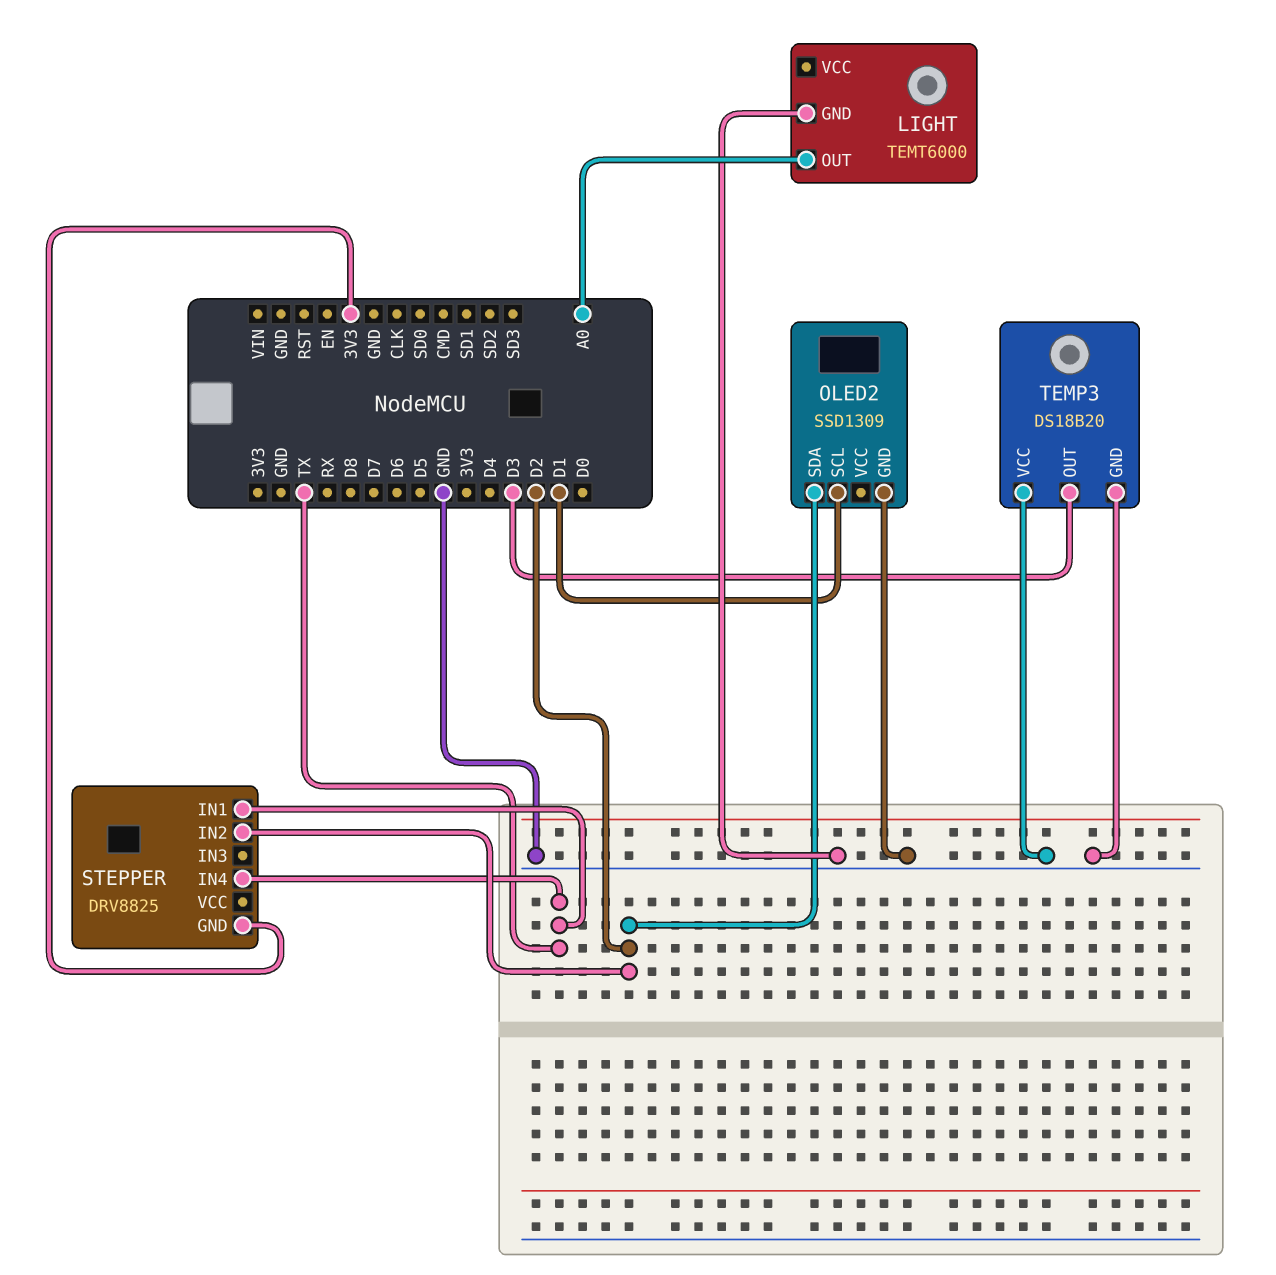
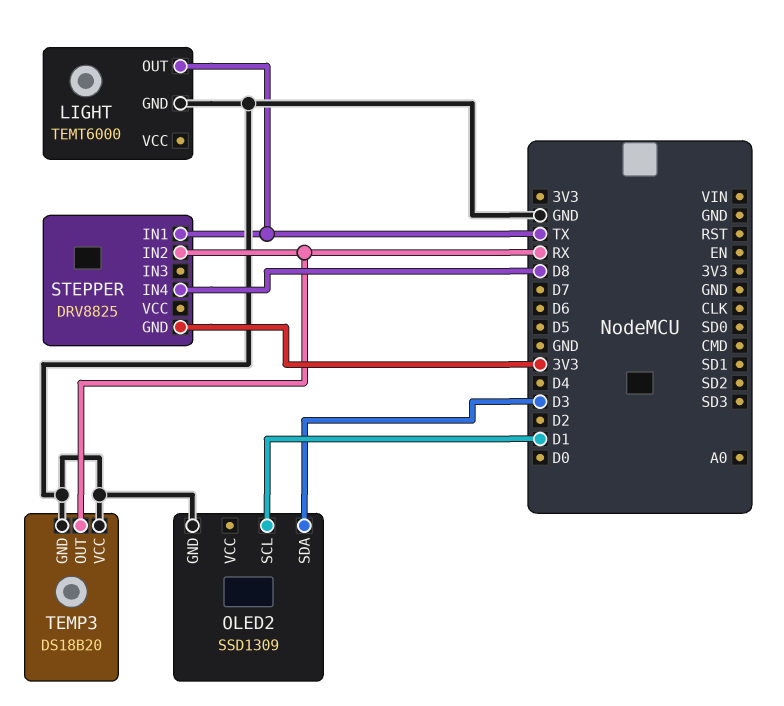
LIGHT pin OUT: A0 -> TX
OLED2 pin SDA: D2 -> D3
STEPPER pin IN2: D2 -> RX
STEPPER pin IN4: TX -> D8
TEMP3 pin OUT: D3 -> RX

